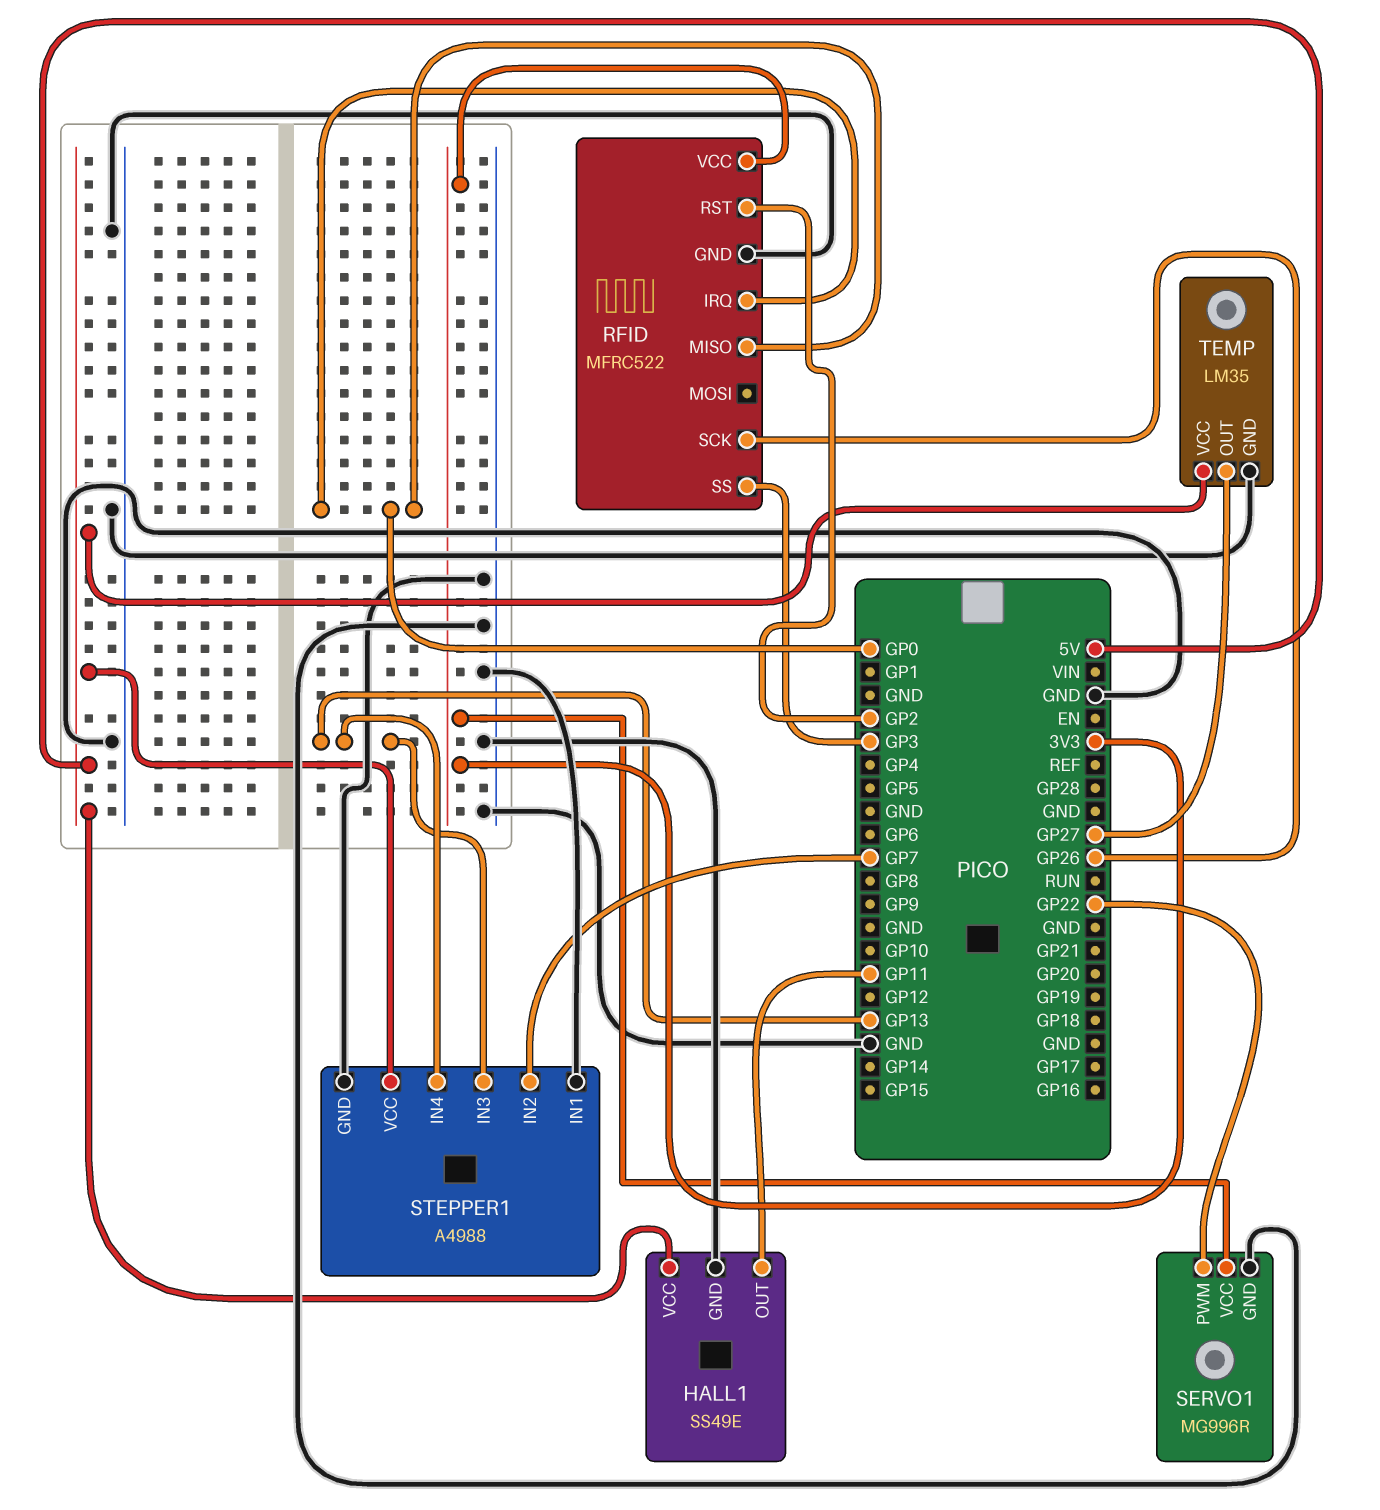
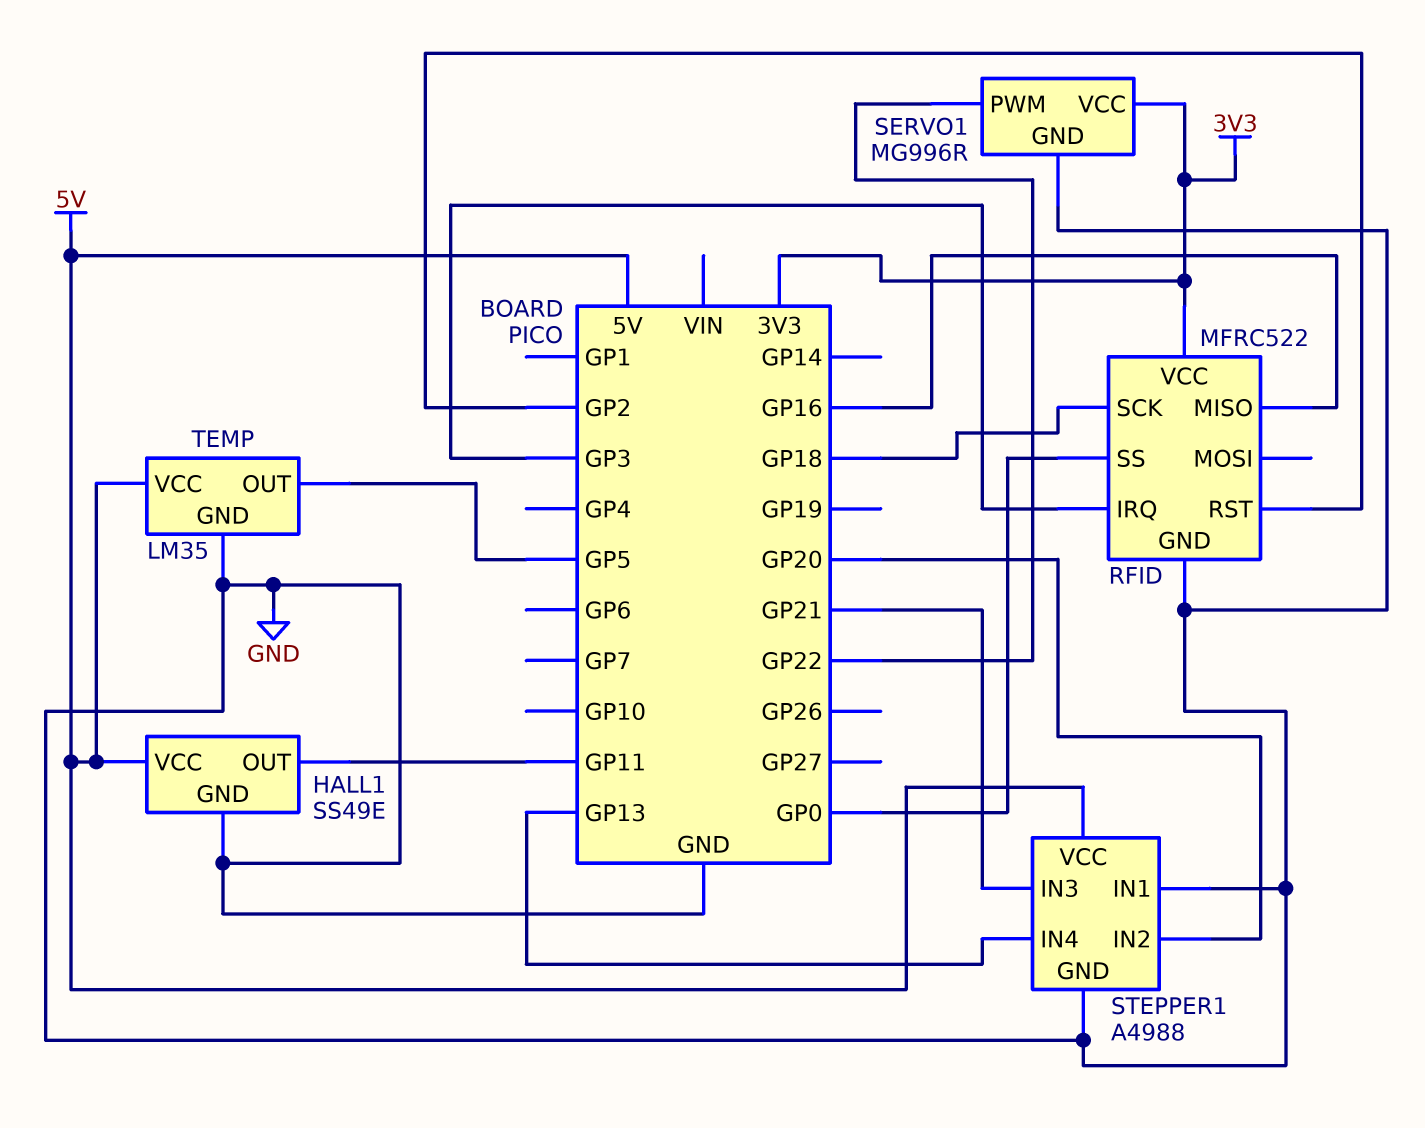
RFID pin IRQ: GP0 -> GP3
RFID pin MISO: GP0 -> GP16
RFID pin SCK: GP26 -> GP18
RFID pin SS: GP3 -> GP0
STEPPER1 pin IN2: GP7 -> GP20
STEPPER1 pin IN3: GP13 -> GP21
TEMP pin OUT: GP27 -> GP5

